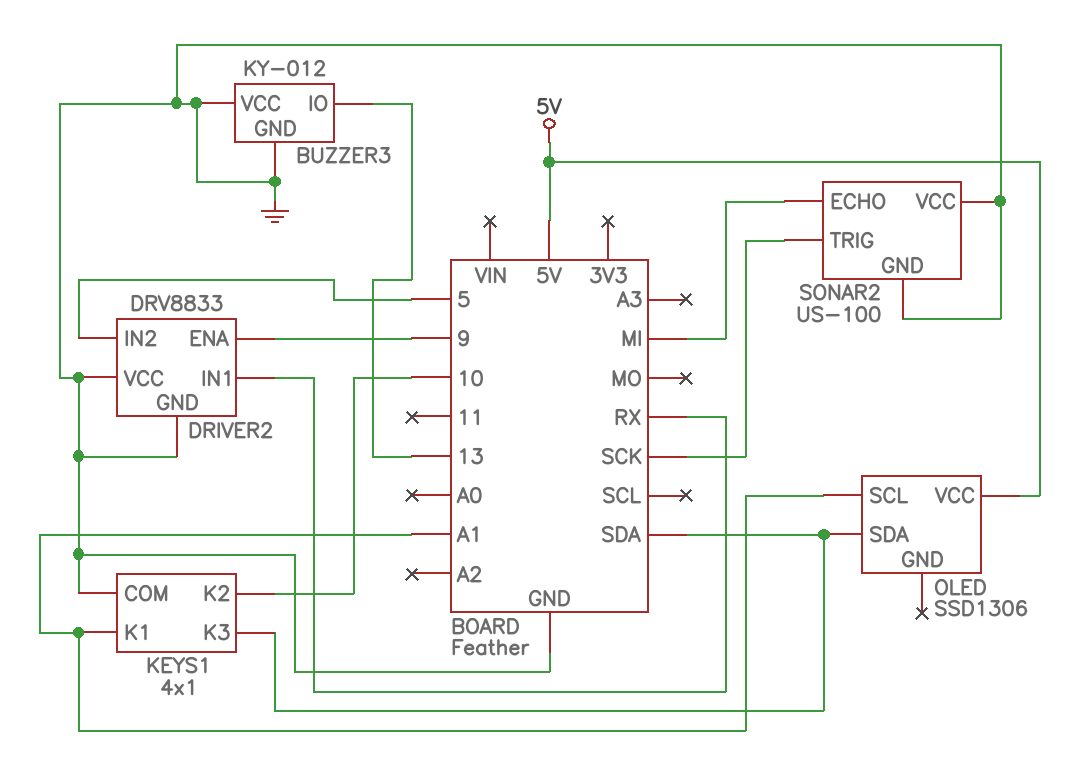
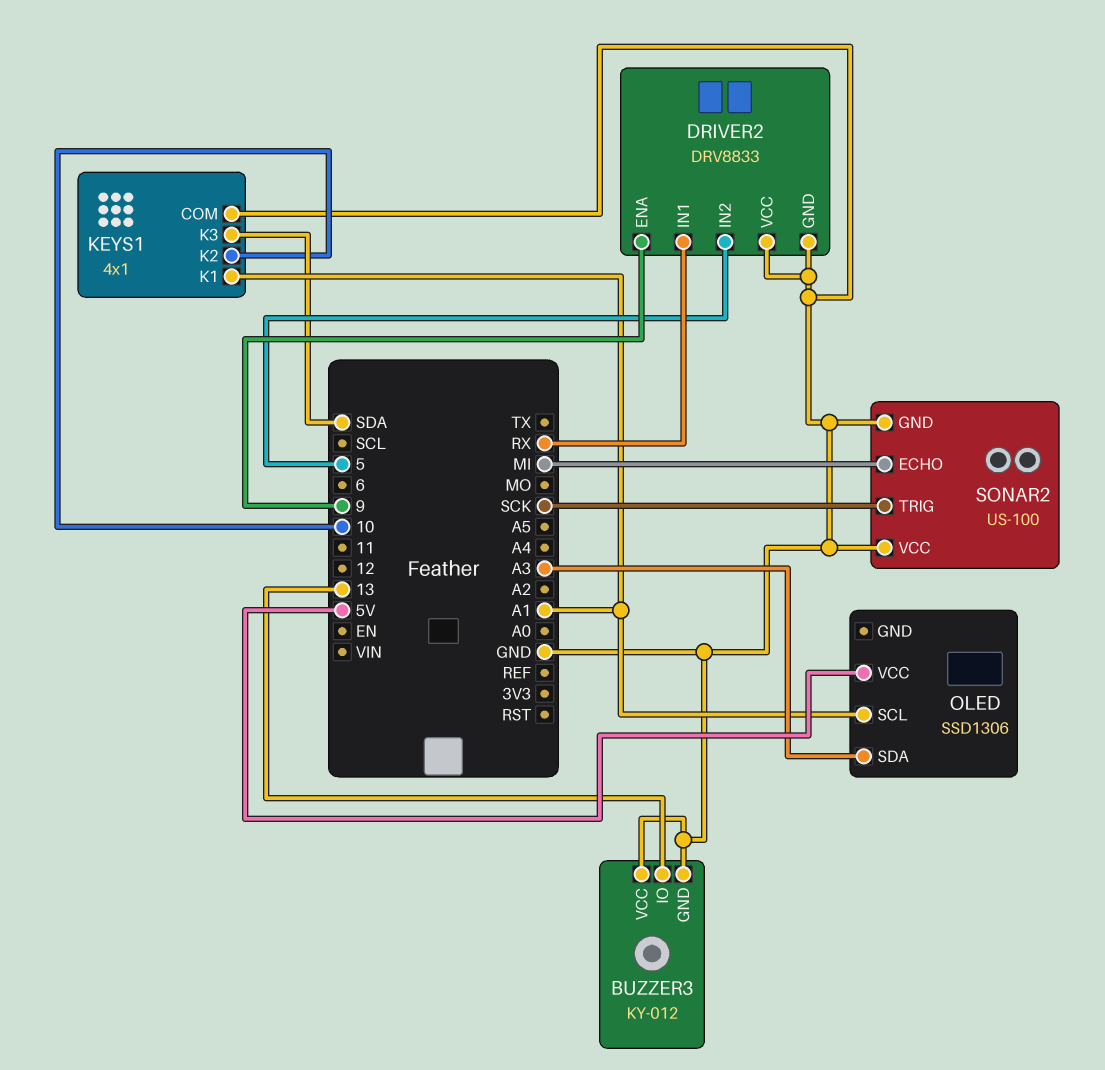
OLED pin SDA: SDA -> A3

